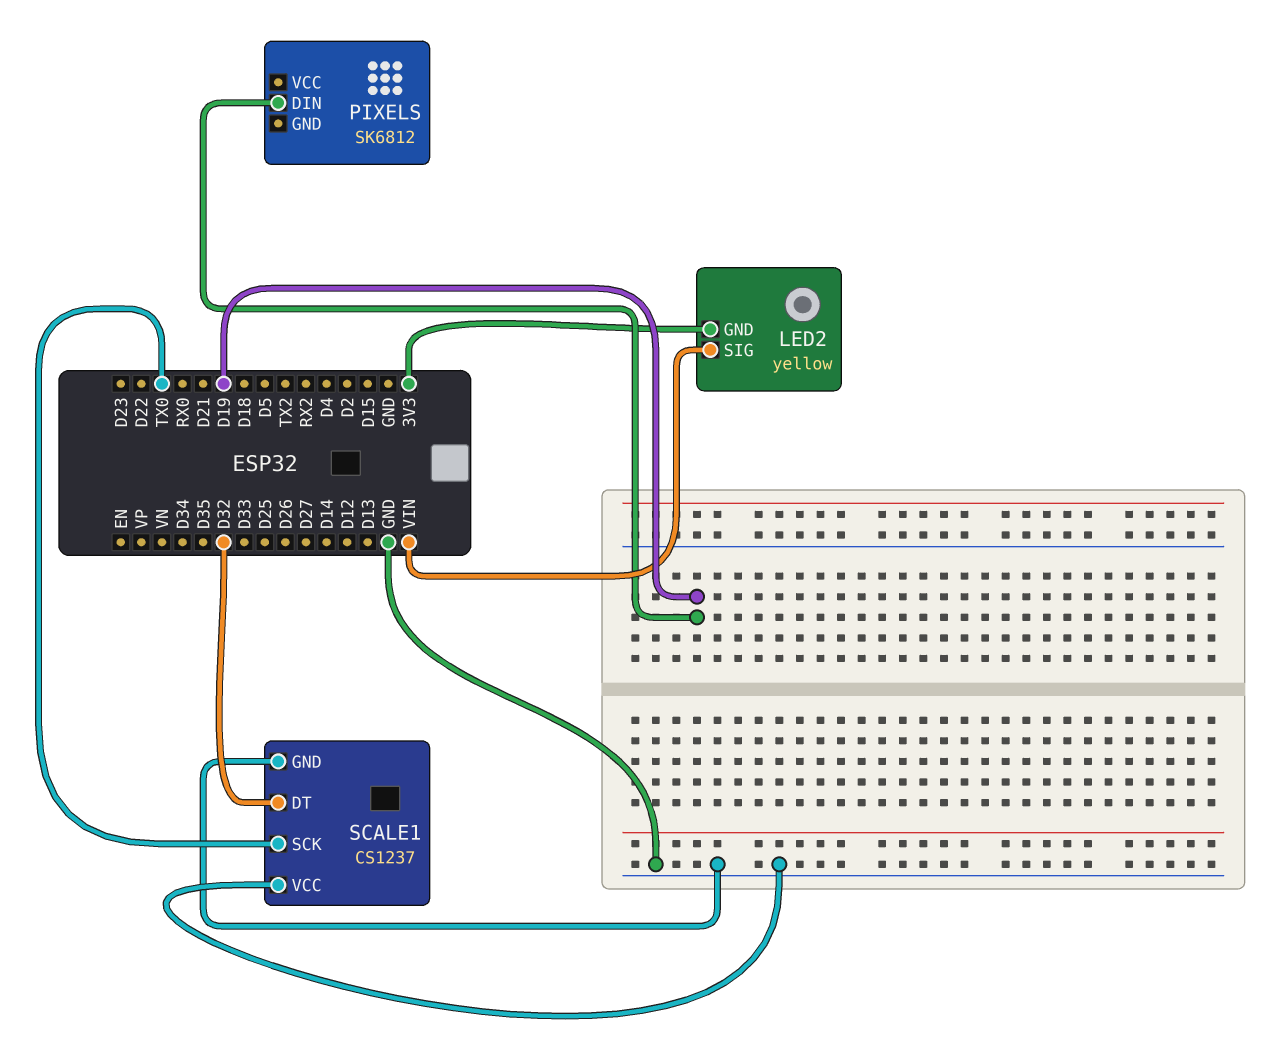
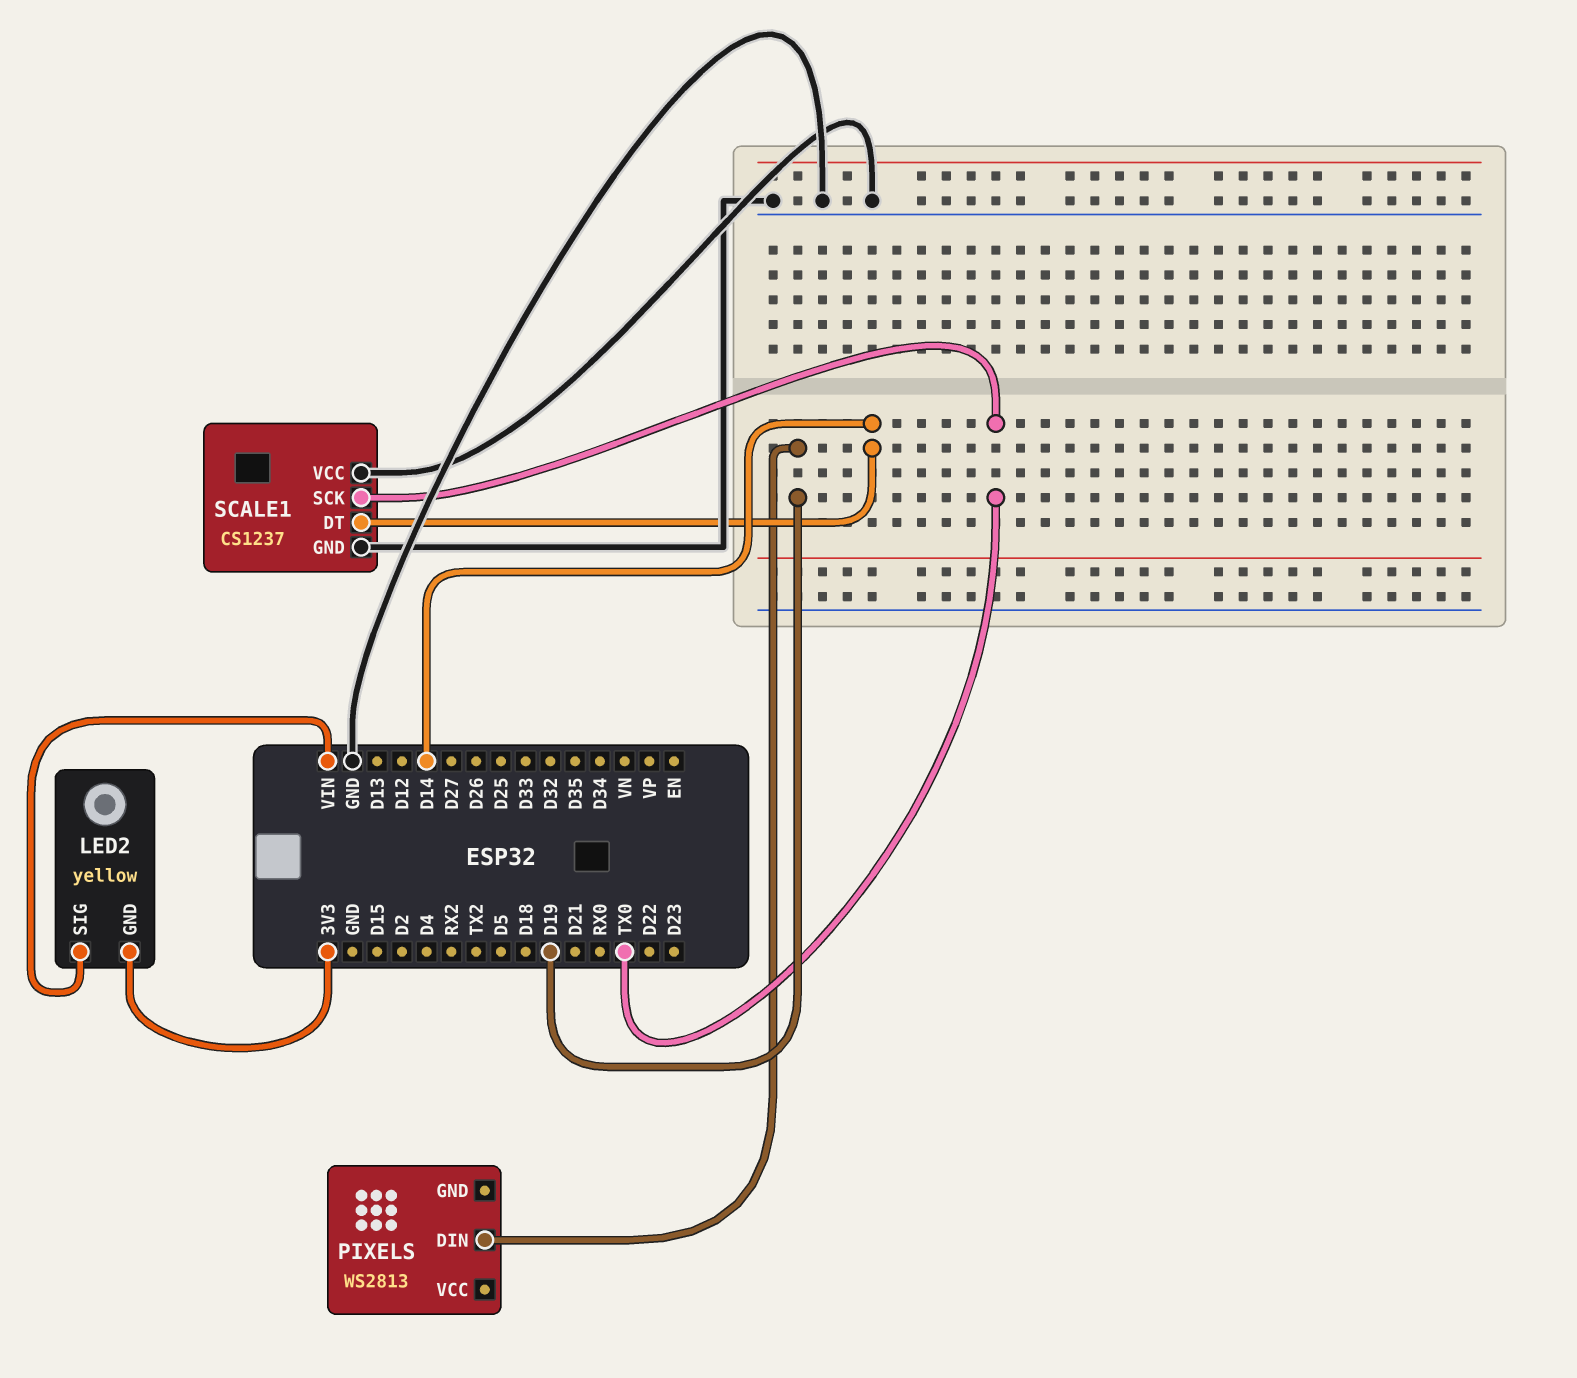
PIXELS: SK6812 -> WS2813
SCALE1 pin DT: D32 -> D14

